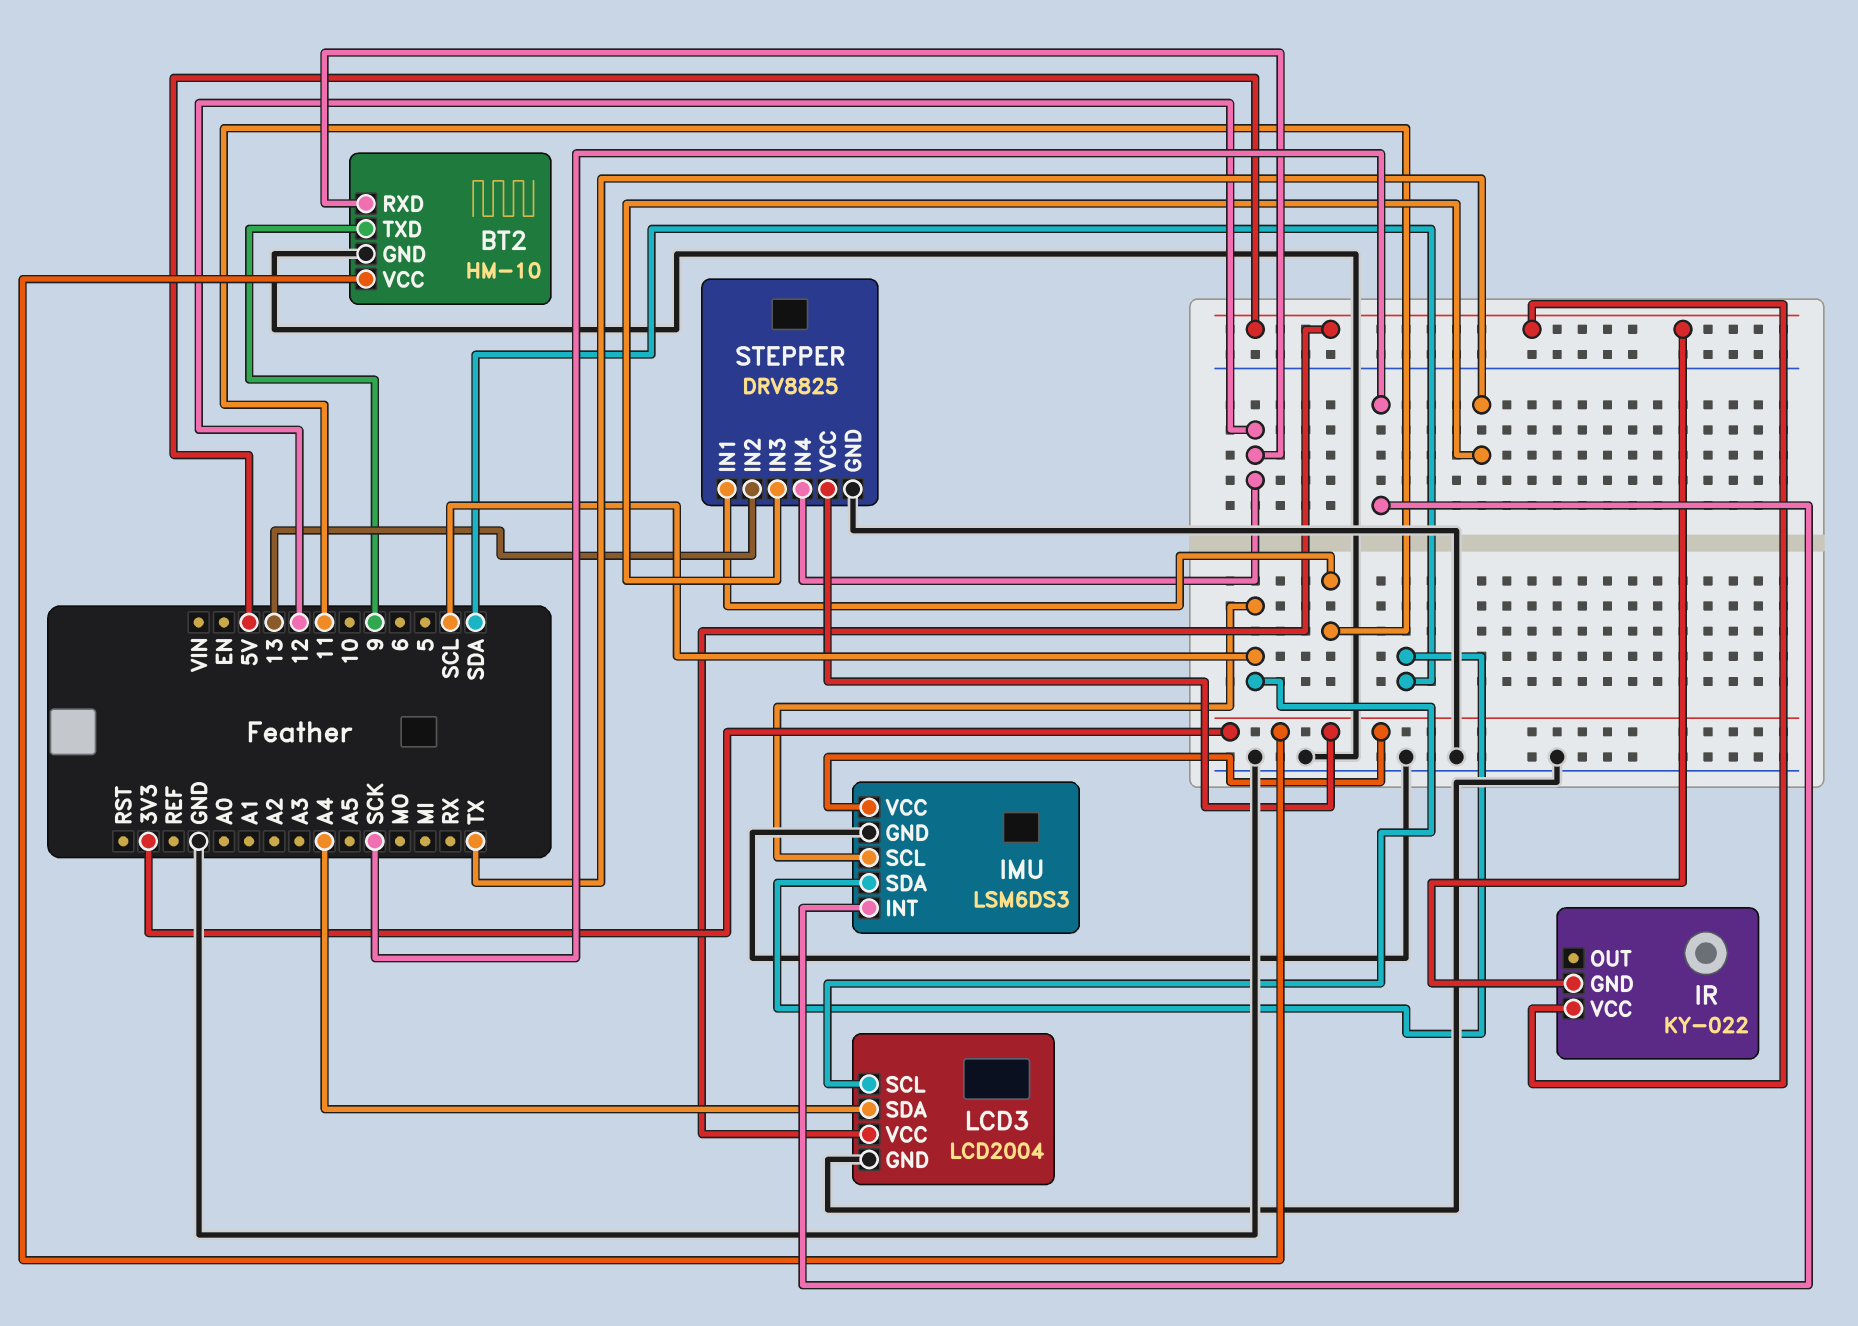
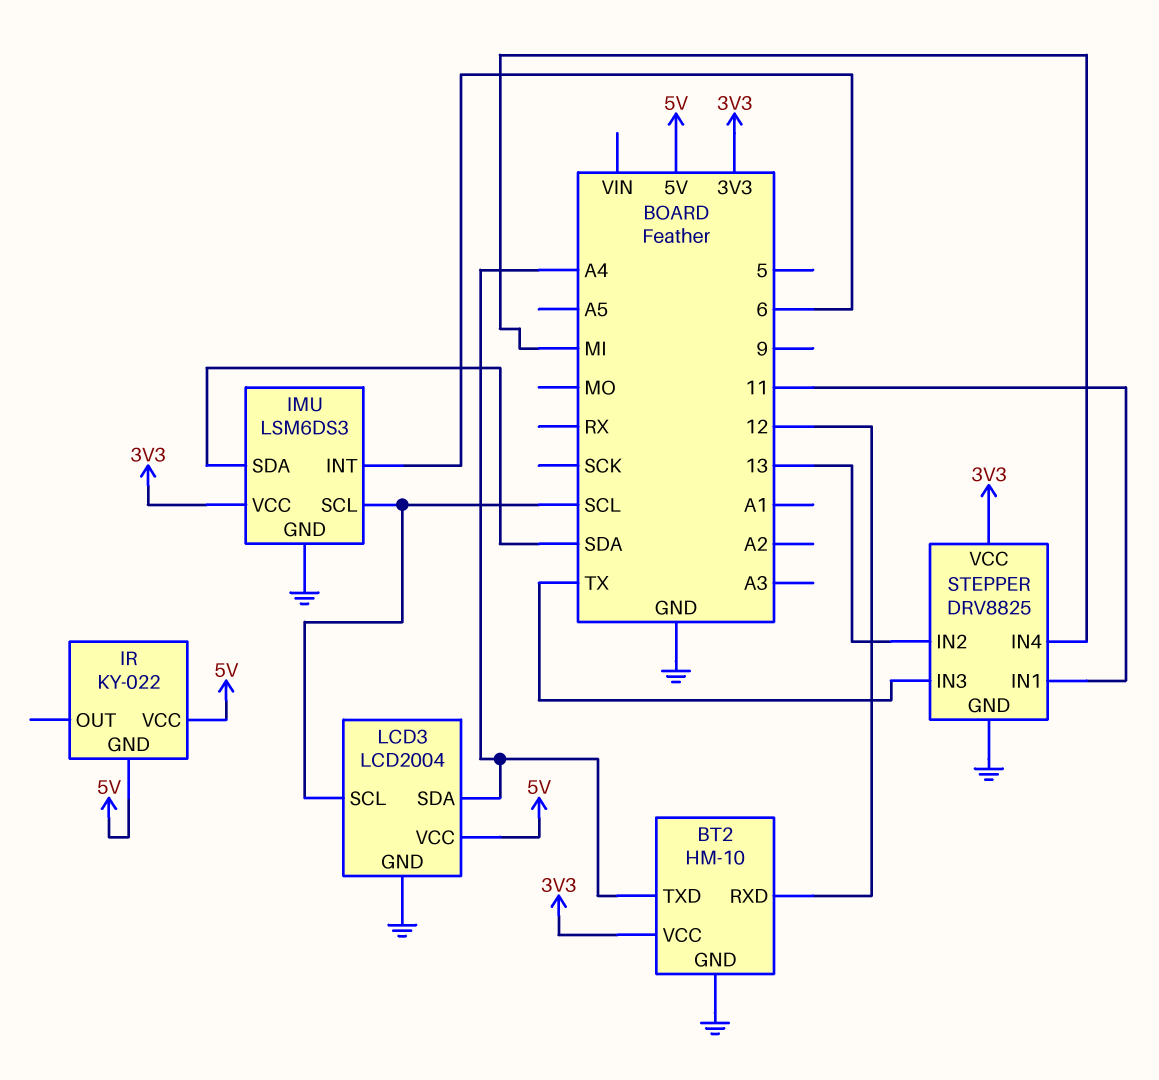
BT2 pin TXD: 9 -> A4
IMU pin INT: SCK -> 6
STEPPER pin IN4: 12 -> MI

